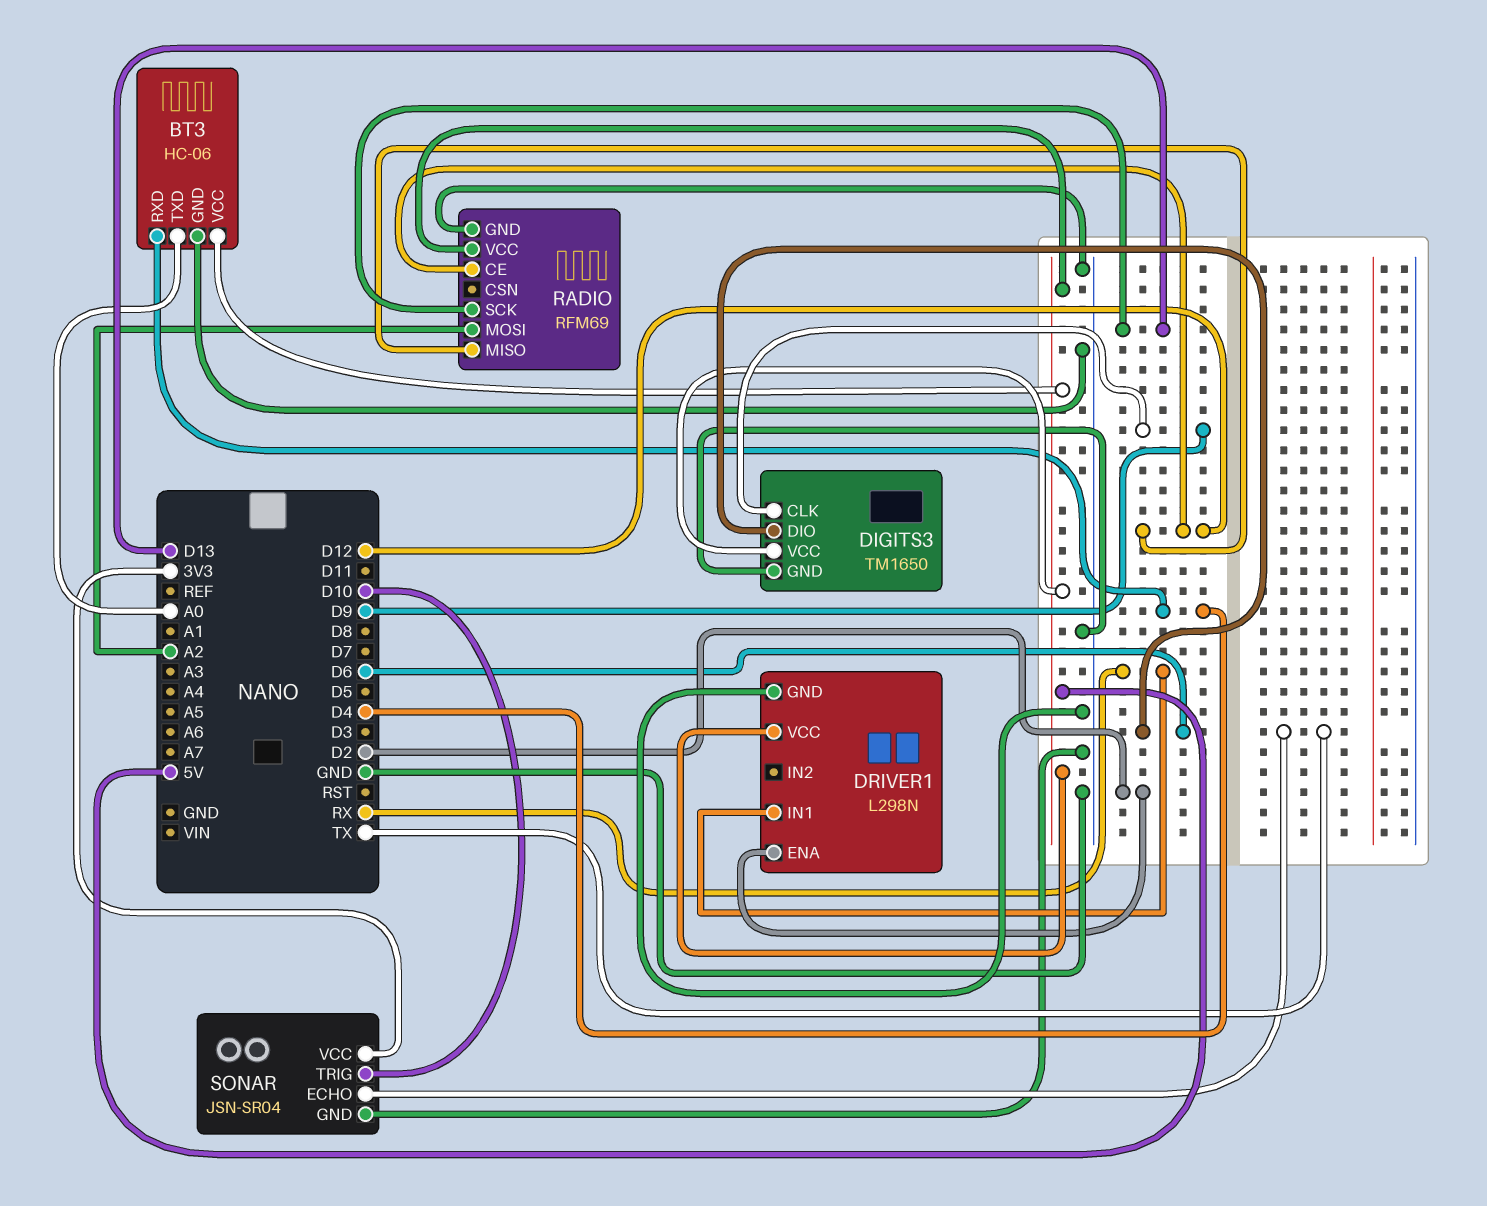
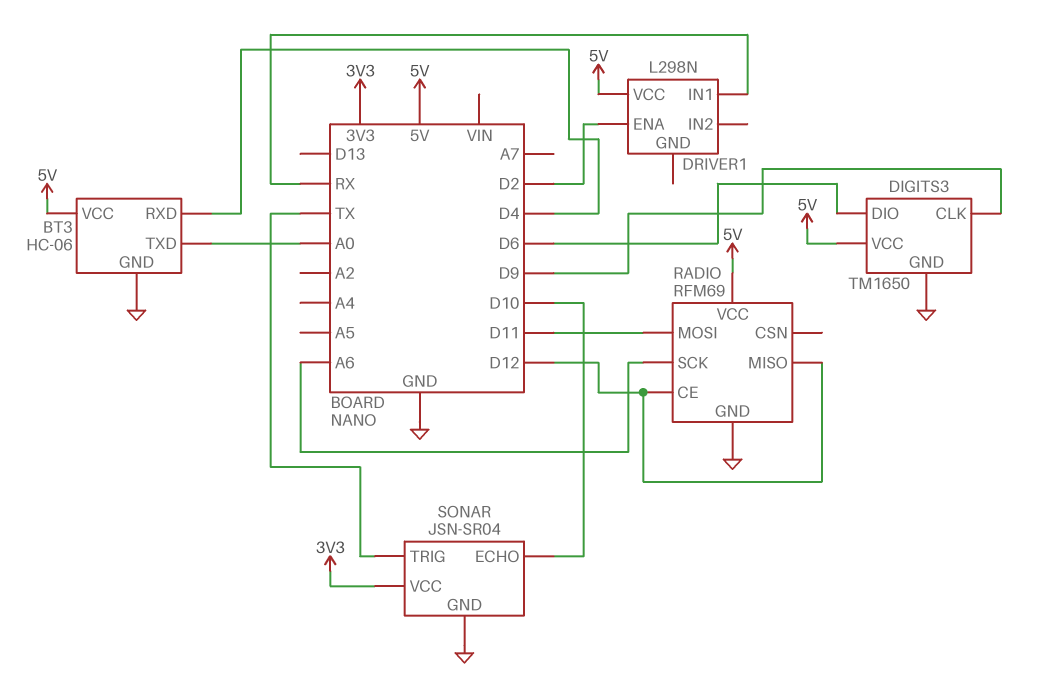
DRIVER1 pin GND: GND -> none
RADIO pin MOSI: A2 -> D11
RADIO pin SCK: D13 -> A6
SONAR pin ECHO: TX -> D10
SONAR pin TRIG: D10 -> TX

